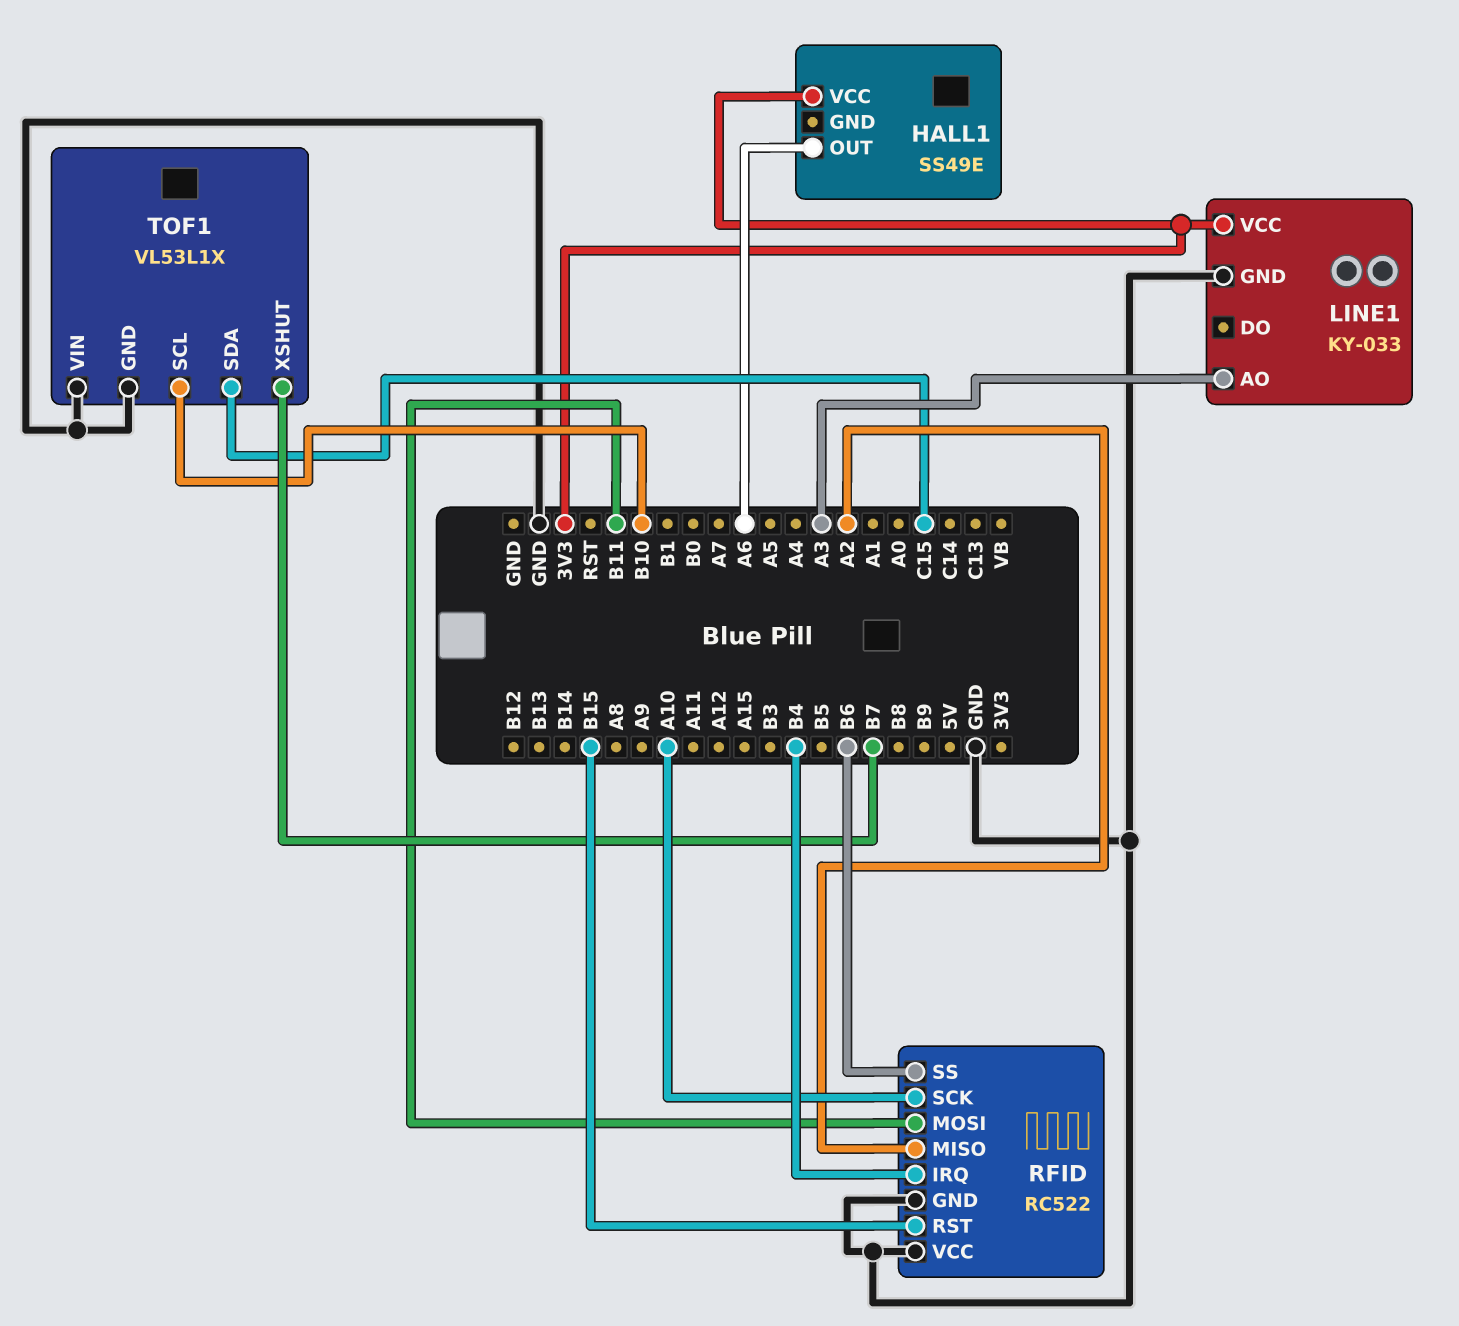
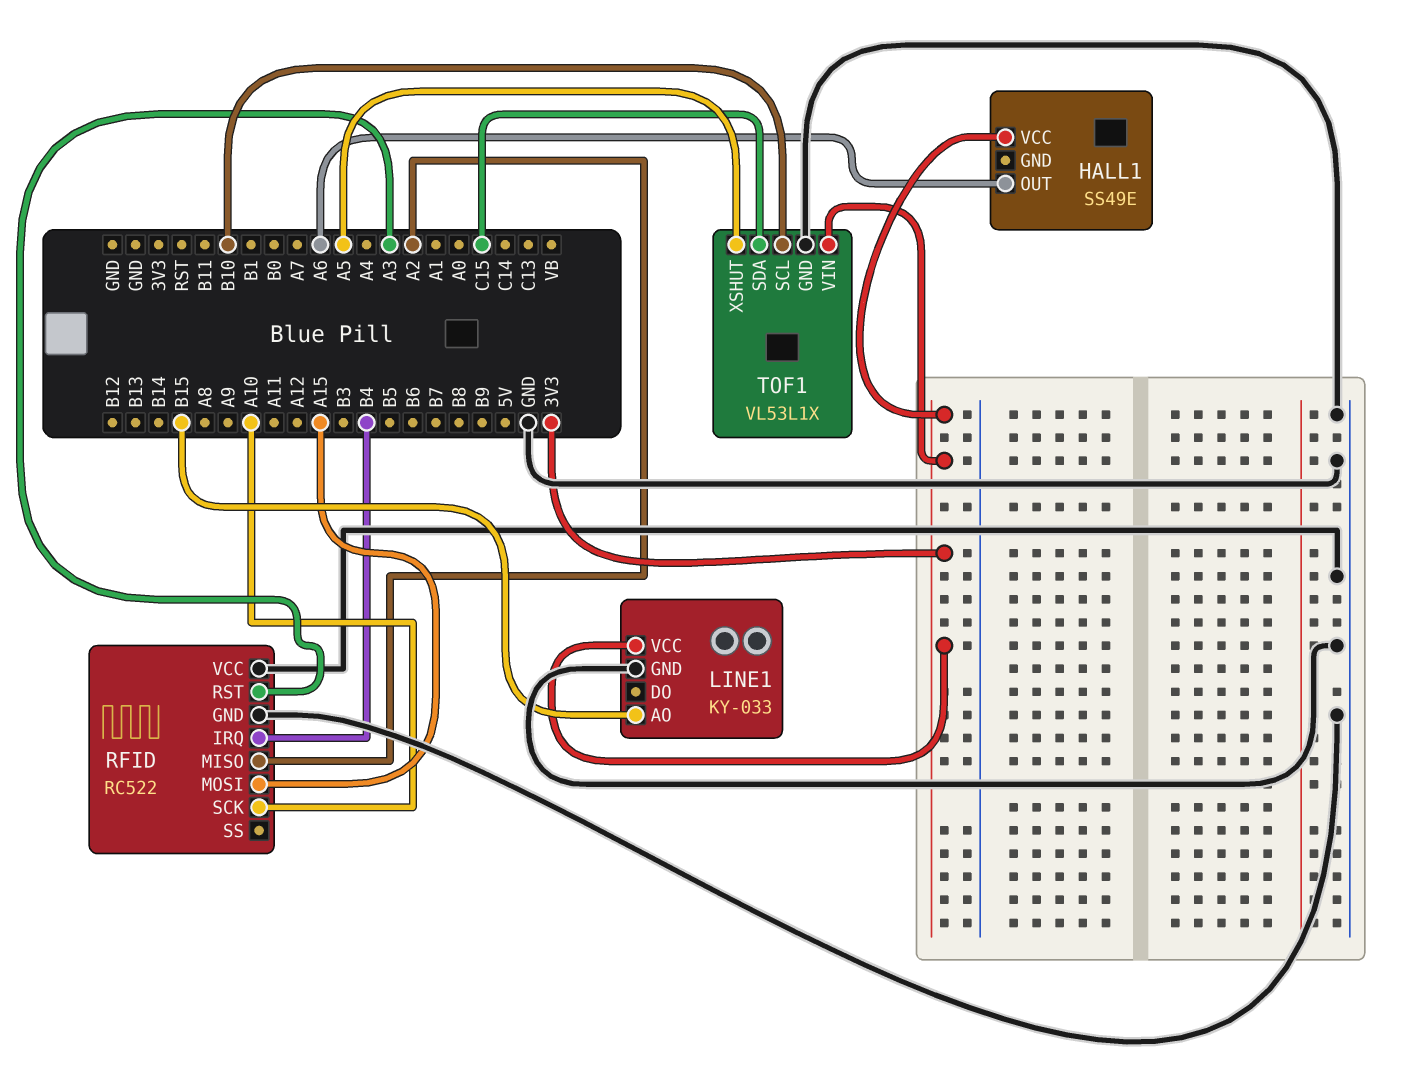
LINE1 pin AO: A3 -> B15
RFID pin MOSI: B11 -> A15
RFID pin RST: B15 -> A3
RFID pin SS: B6 -> none
TOF1 pin VIN: GND -> 3V3
TOF1 pin XSHUT: B7 -> A5

